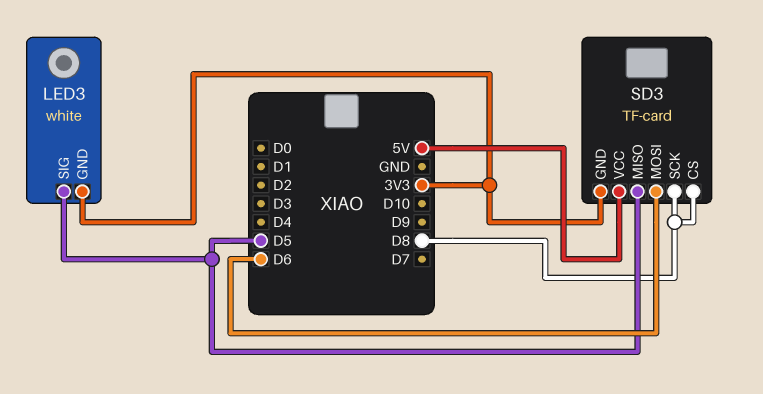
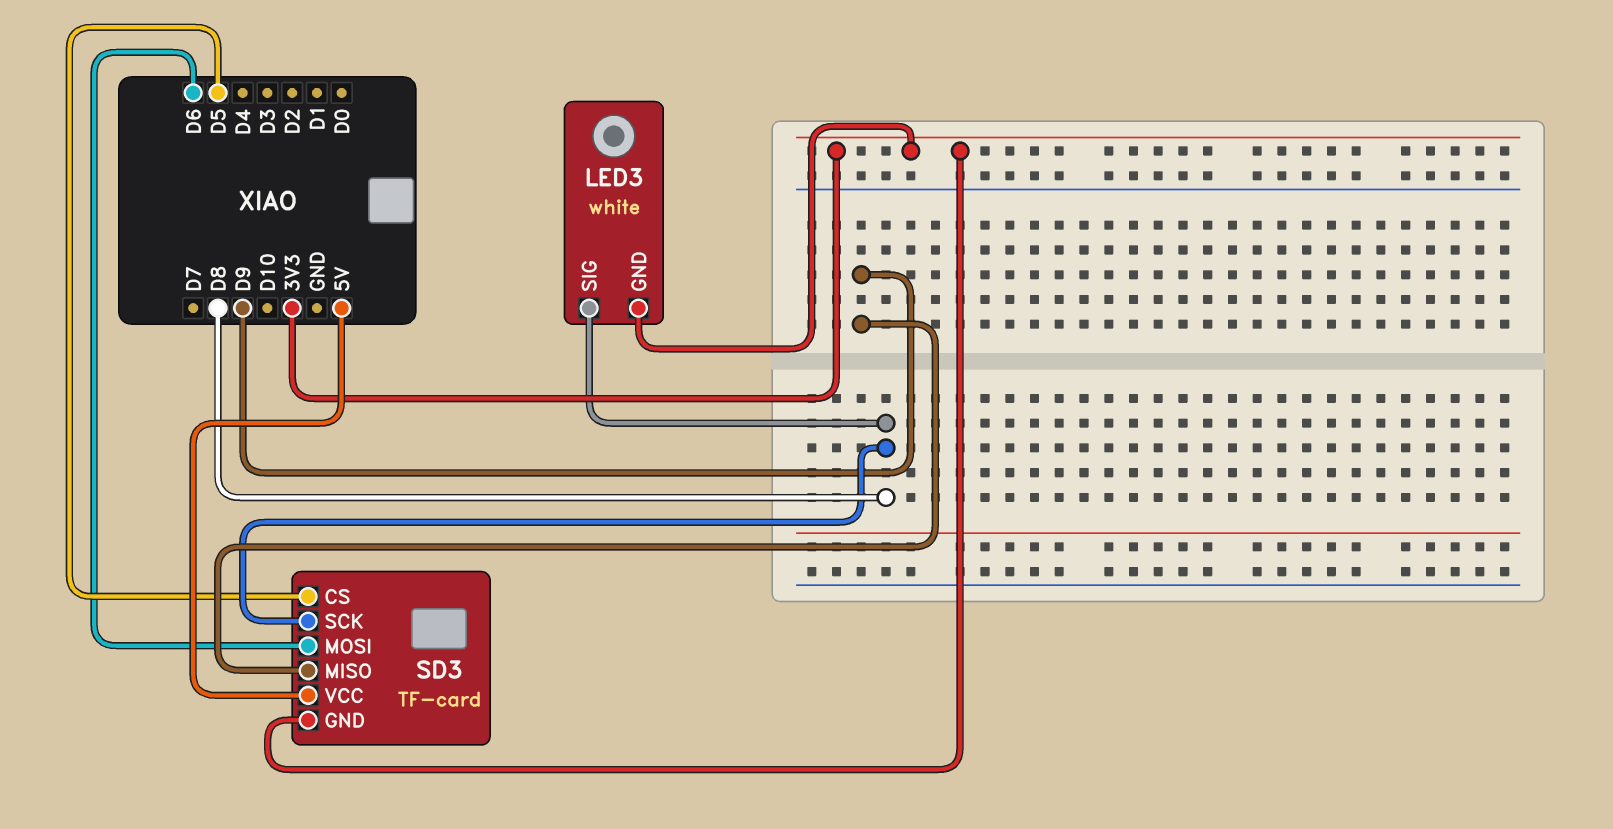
LED3 pin SIG: D5 -> D8
SD3 pin CS: D8 -> D5
SD3 pin MISO: D5 -> D9

